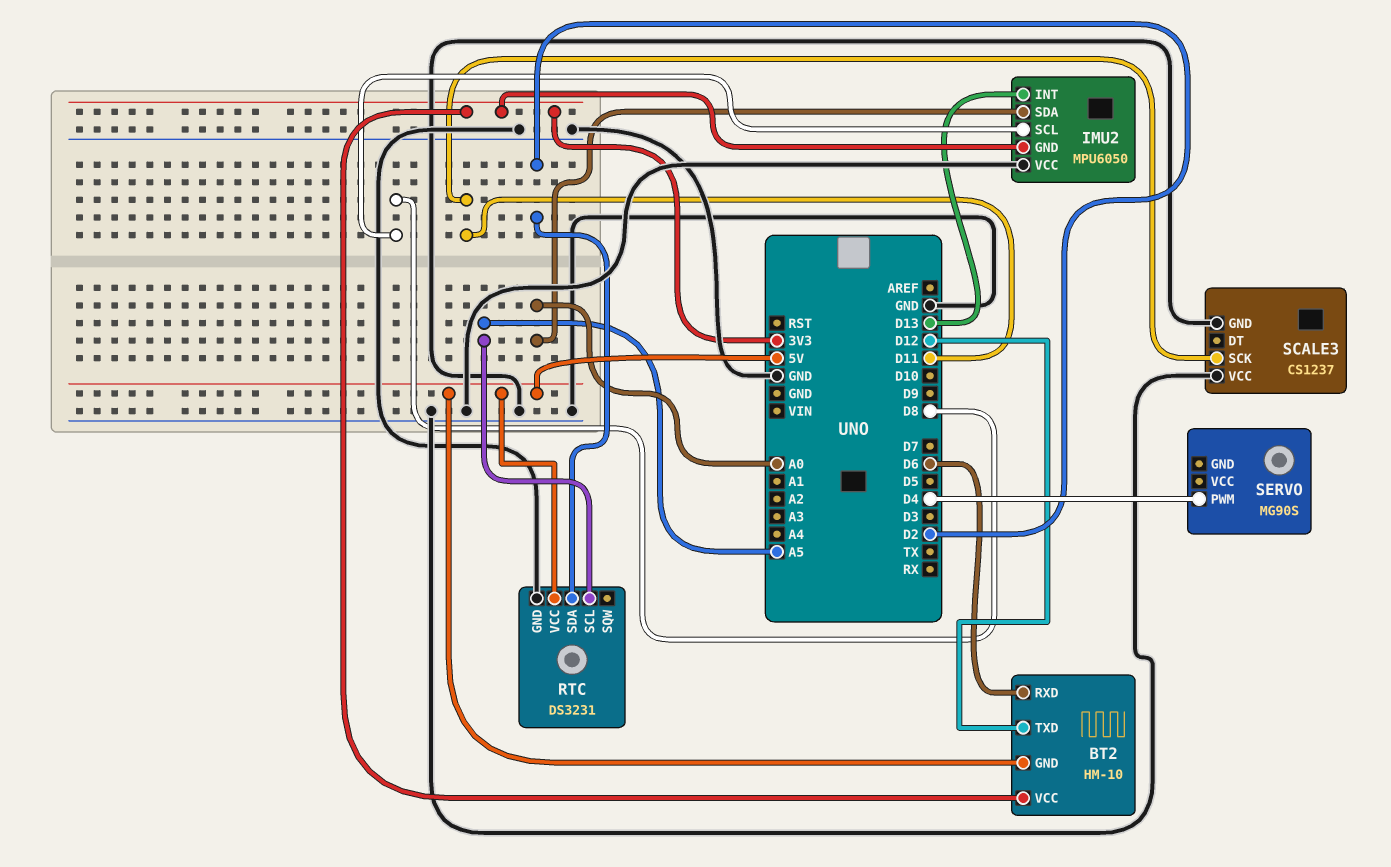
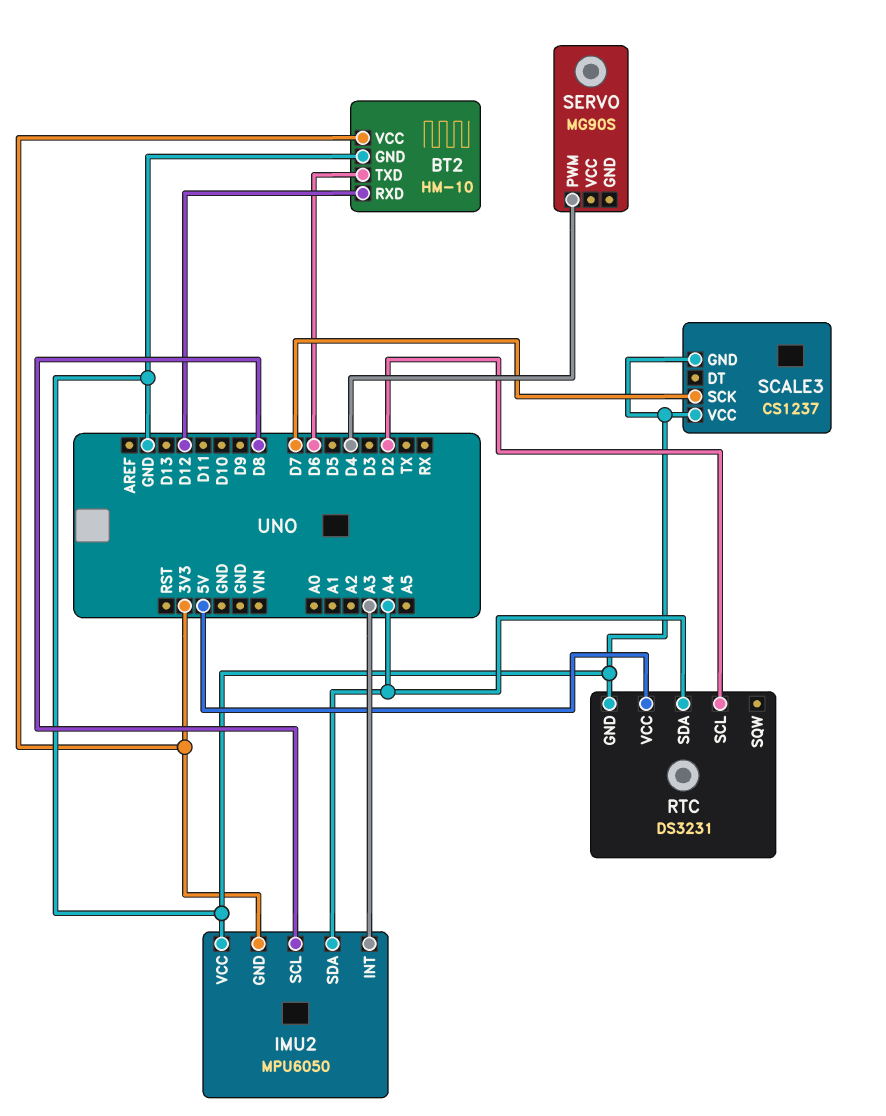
BT2 pin GND: 5V -> GND
BT2 pin RXD: D6 -> D12
BT2 pin TXD: D12 -> D6
IMU2 pin INT: D13 -> A3
IMU2 pin SDA: A0 -> A4
RTC pin SCL: A5 -> D2
RTC pin SDA: D2 -> A4
SCALE3 pin SCK: D11 -> D7

